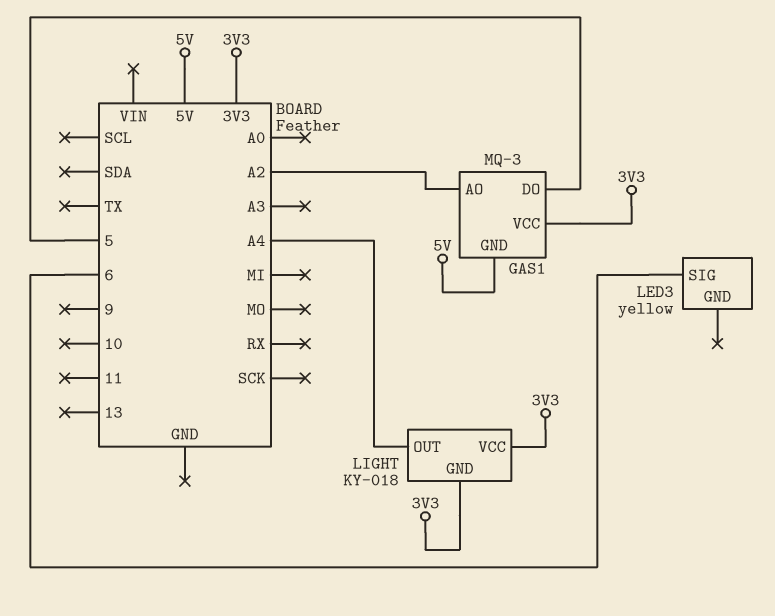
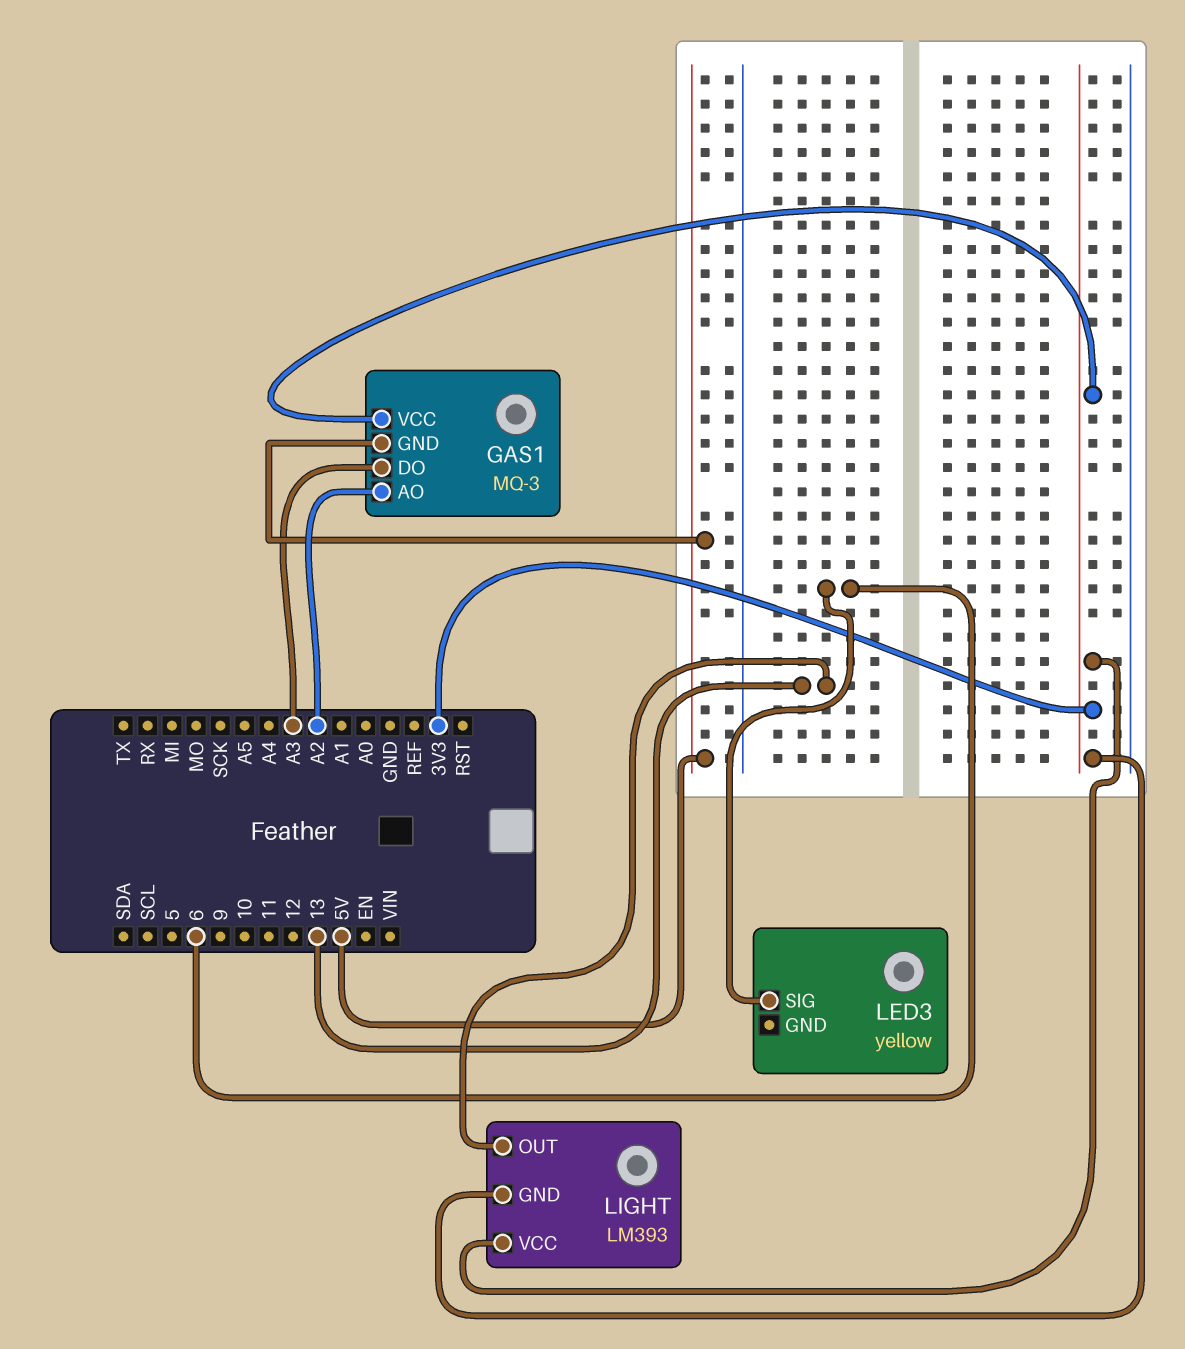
GAS1 pin DO: 5 -> A3
LIGHT: KY-018 -> LM393
LIGHT pin OUT: A4 -> 13

